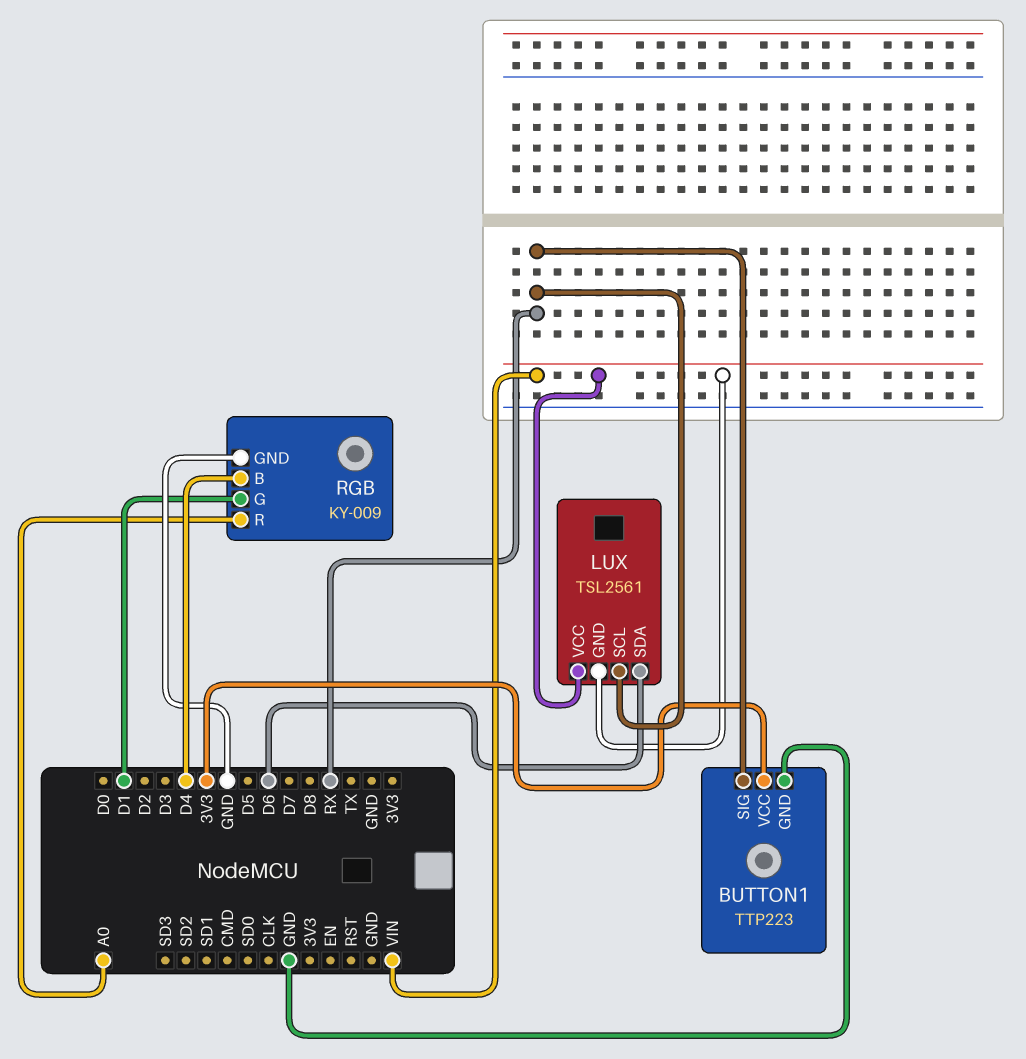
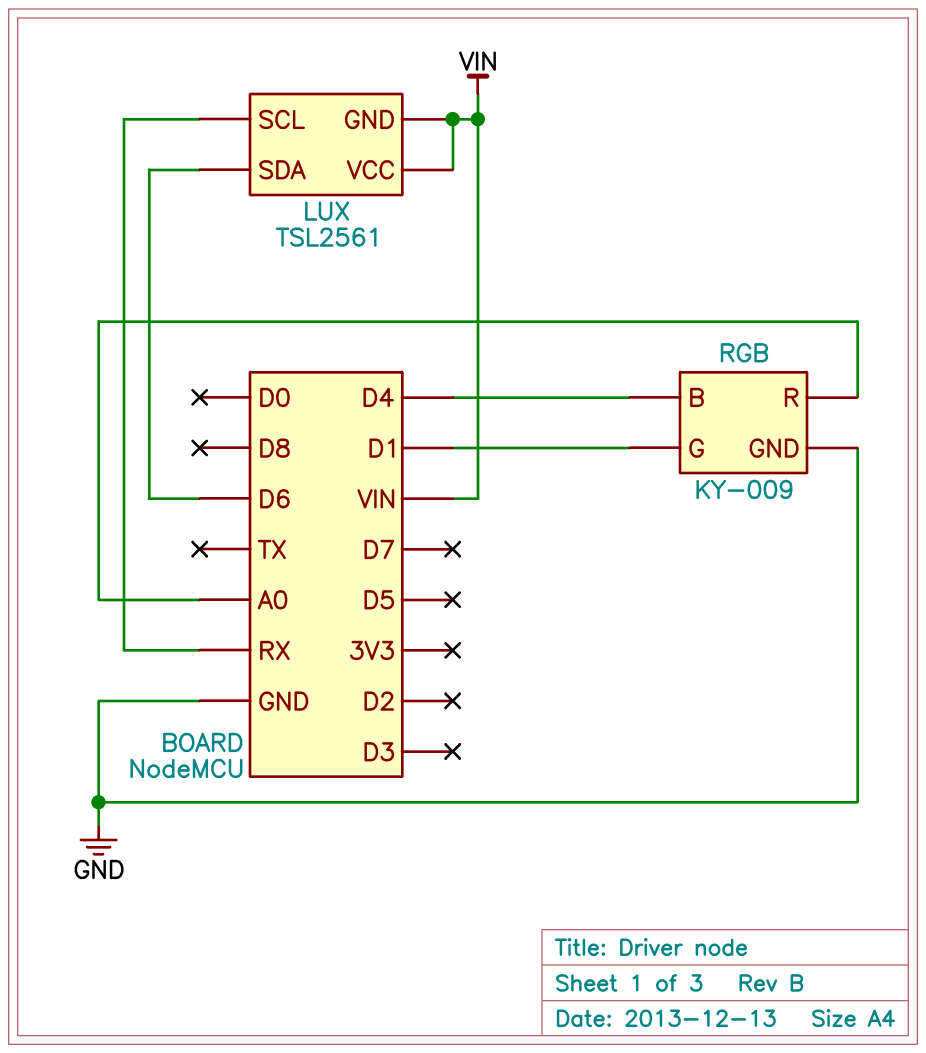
BUTTON1: TTP223 -> none
BUTTON1 pin GND: GND -> none
BUTTON1 pin SIG: RX -> none
BUTTON1 pin VCC: 3V3 -> none

